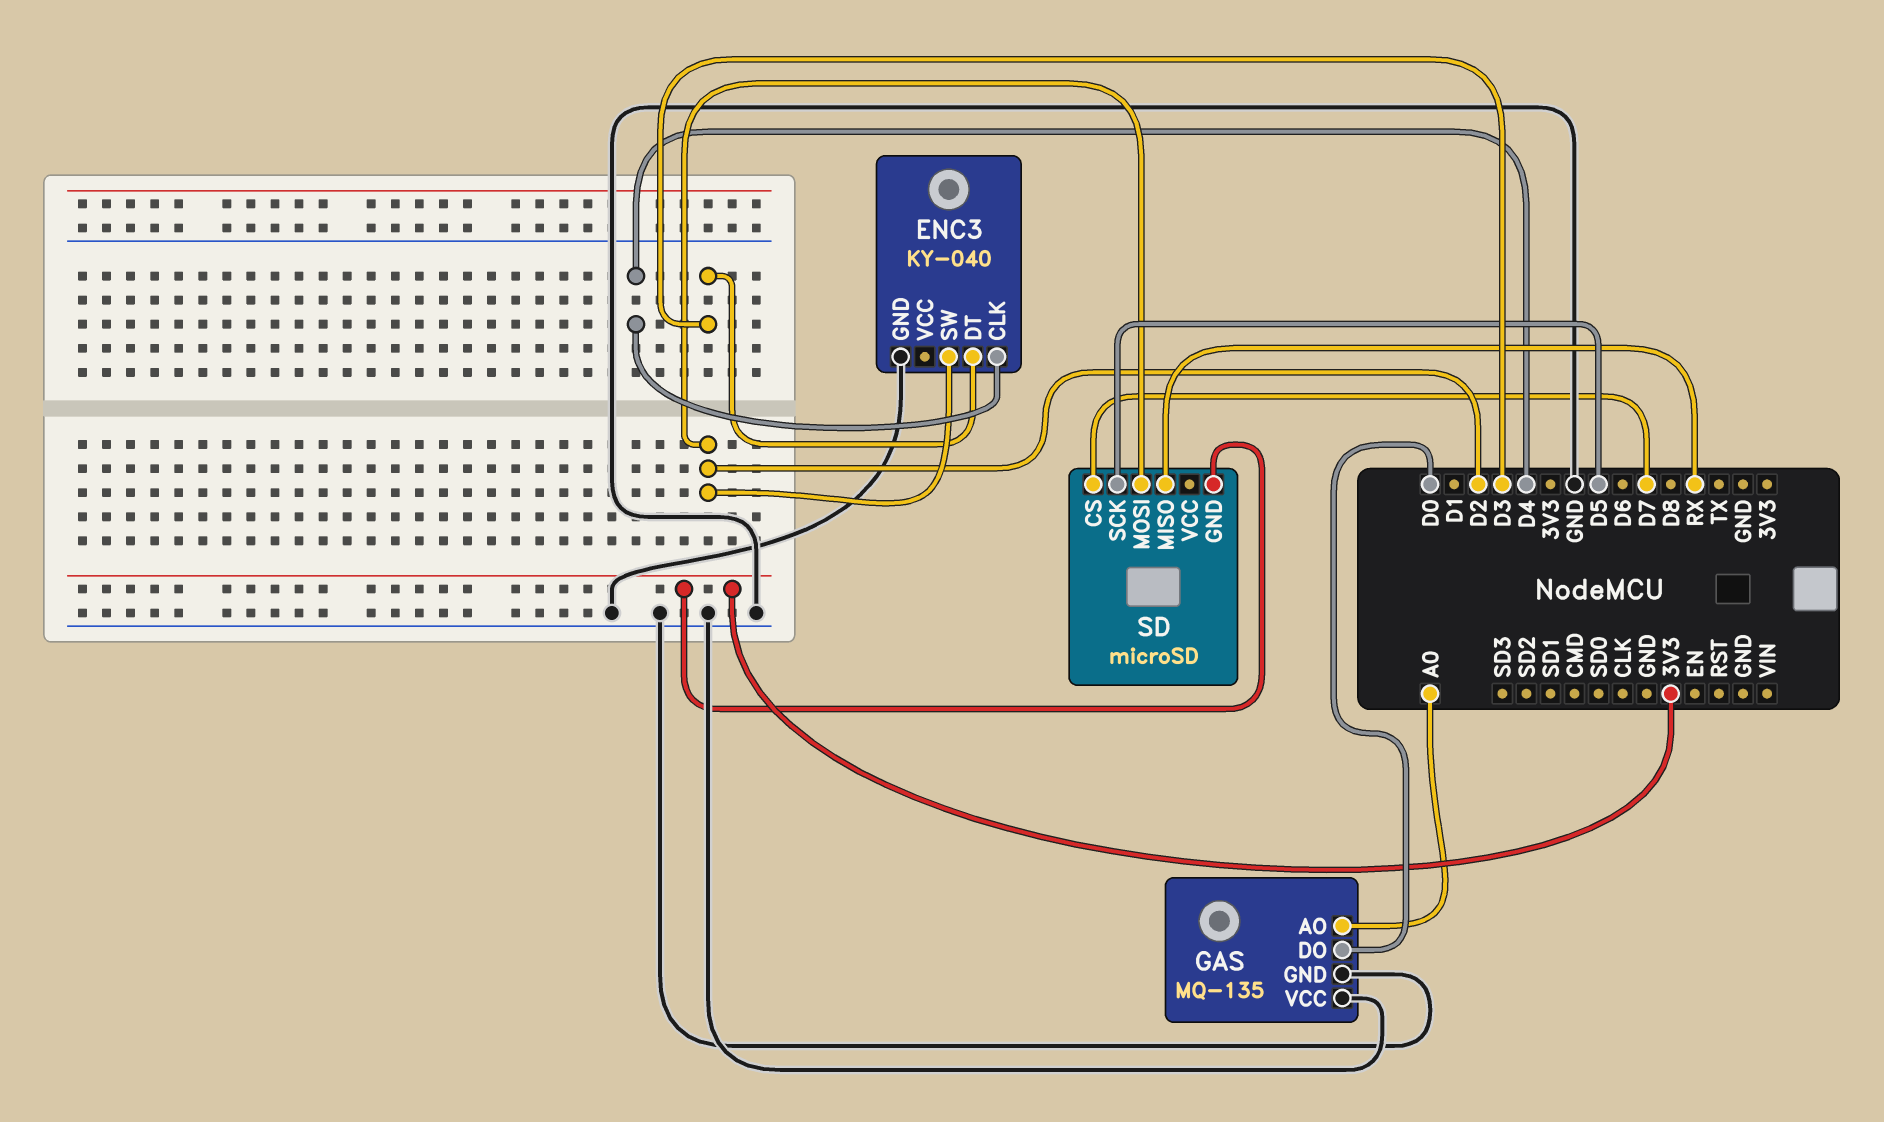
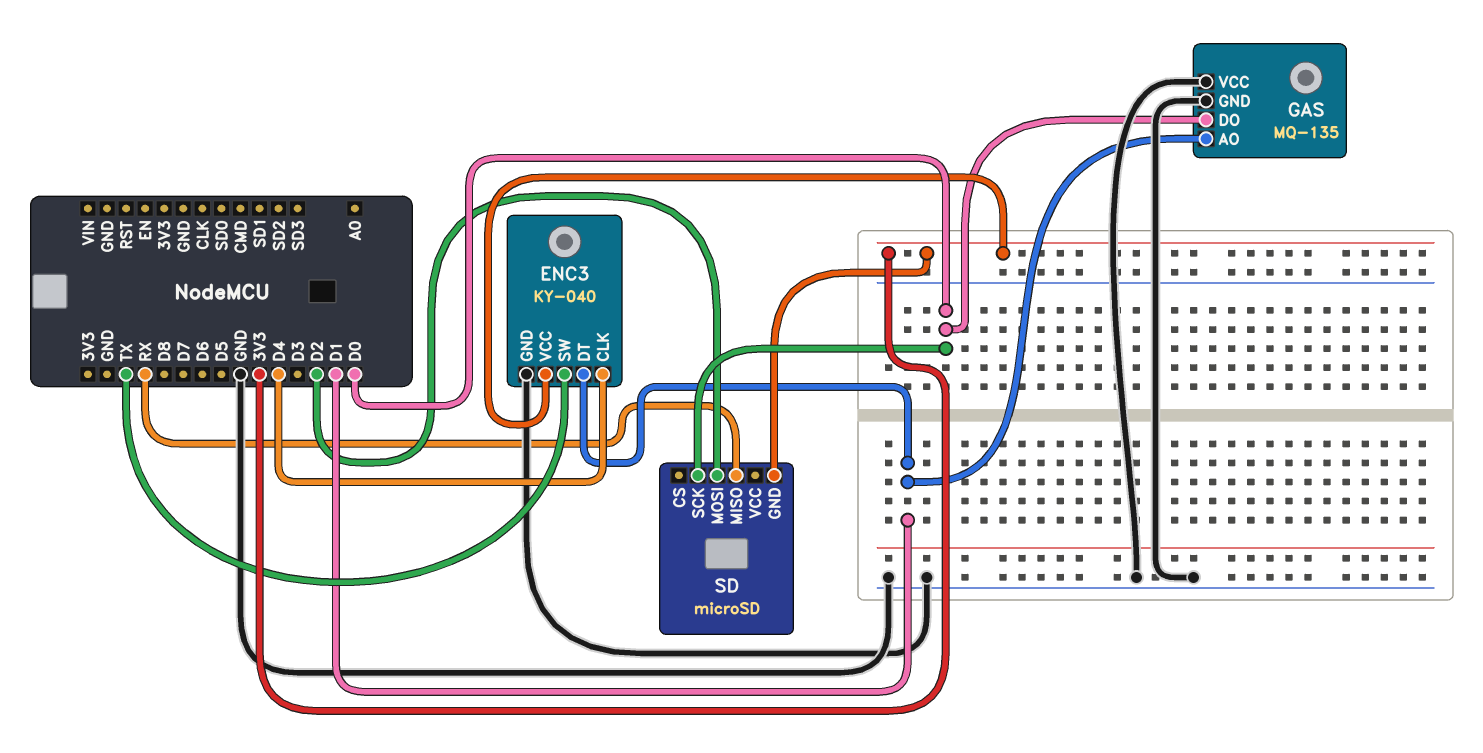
ENC3 pin DT: D3 -> D1
ENC3 pin SW: D2 -> TX
ENC3 pin VCC: none -> 3V3
GAS pin AO: A0 -> D1
SD pin CS: D7 -> none
SD pin SCK: D5 -> D0

